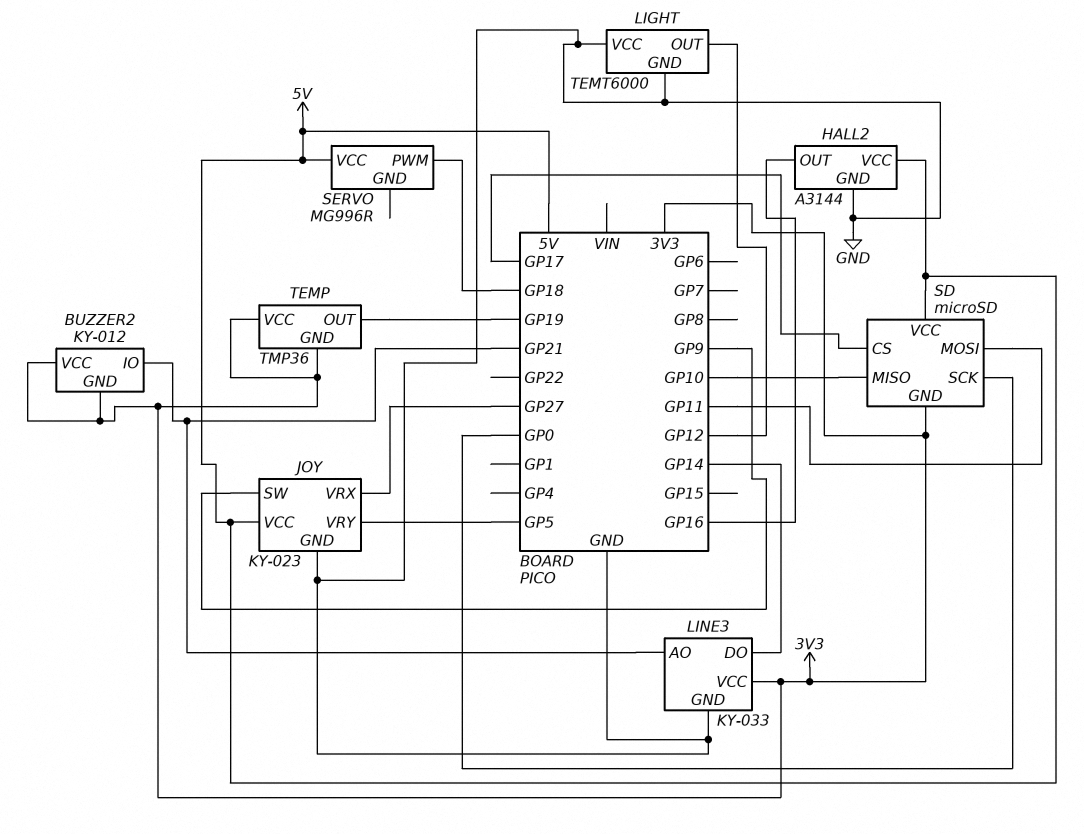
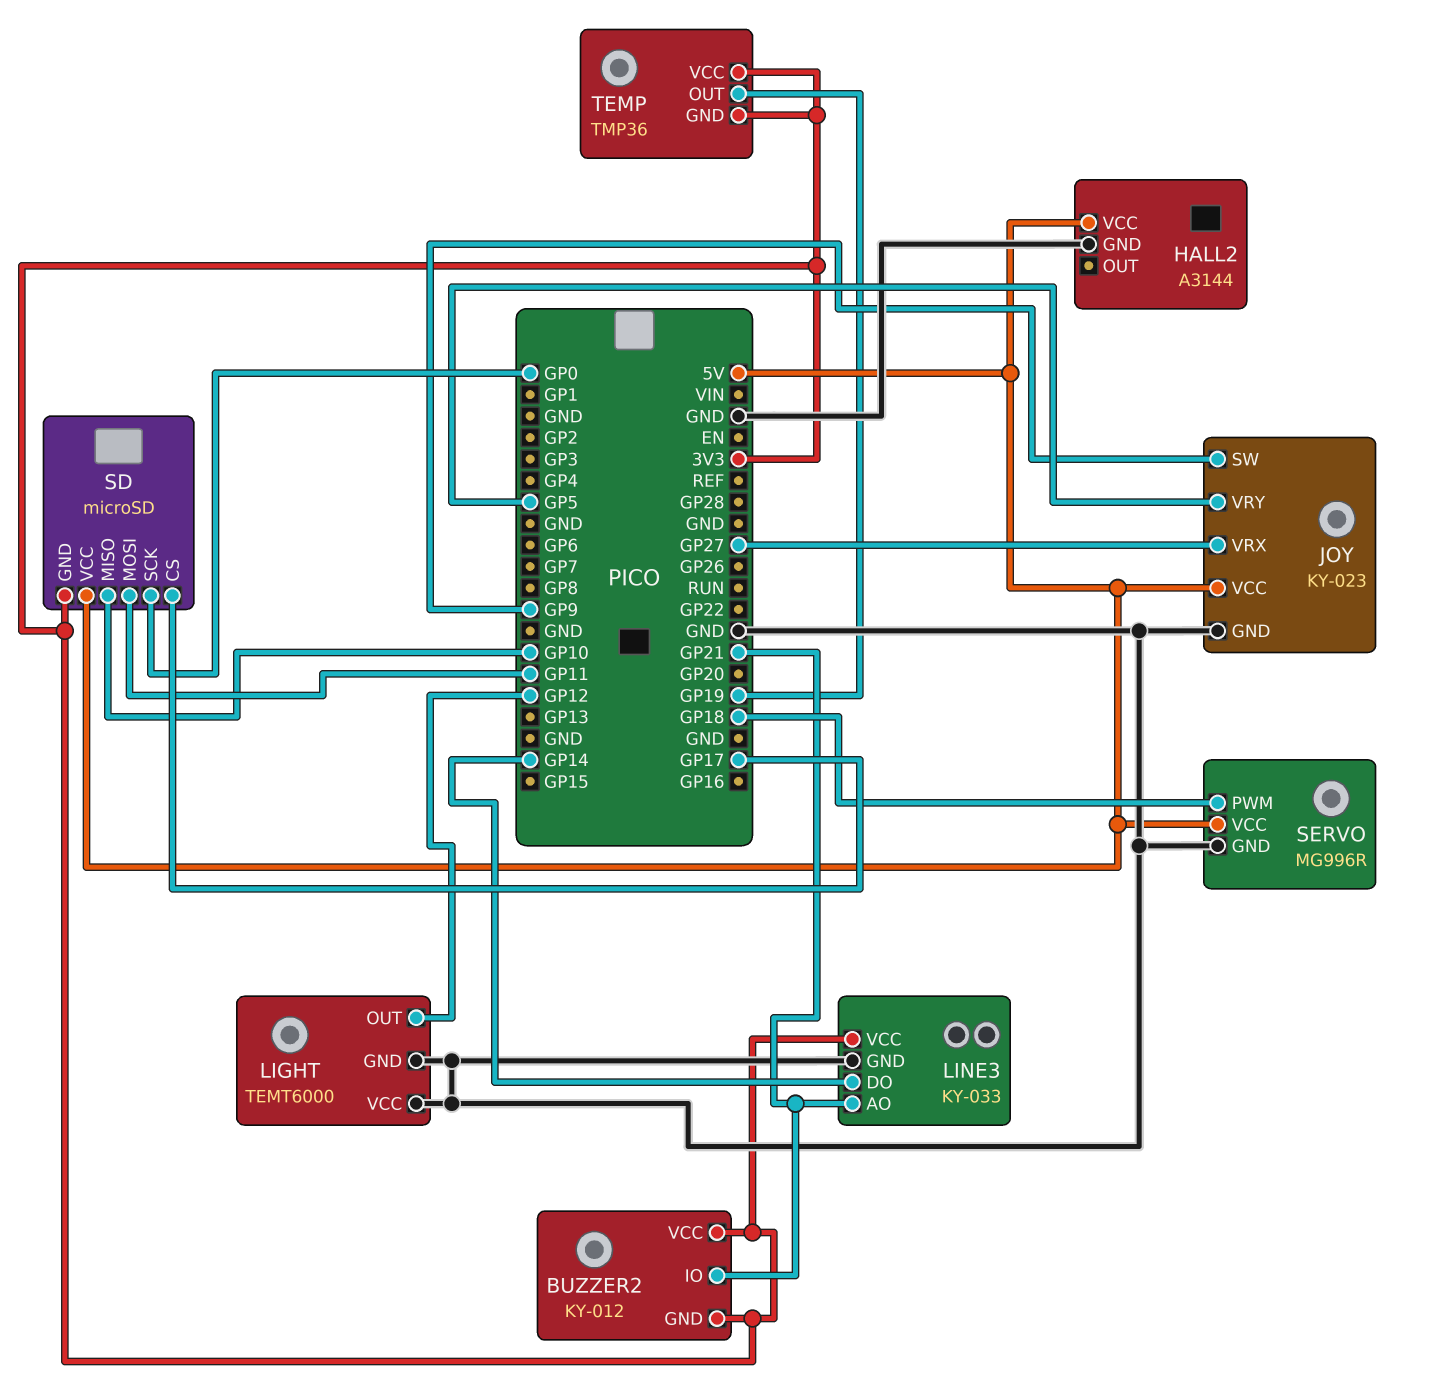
HALL2 pin OUT: GP16 -> none
SERVO pin GND: none -> GND

